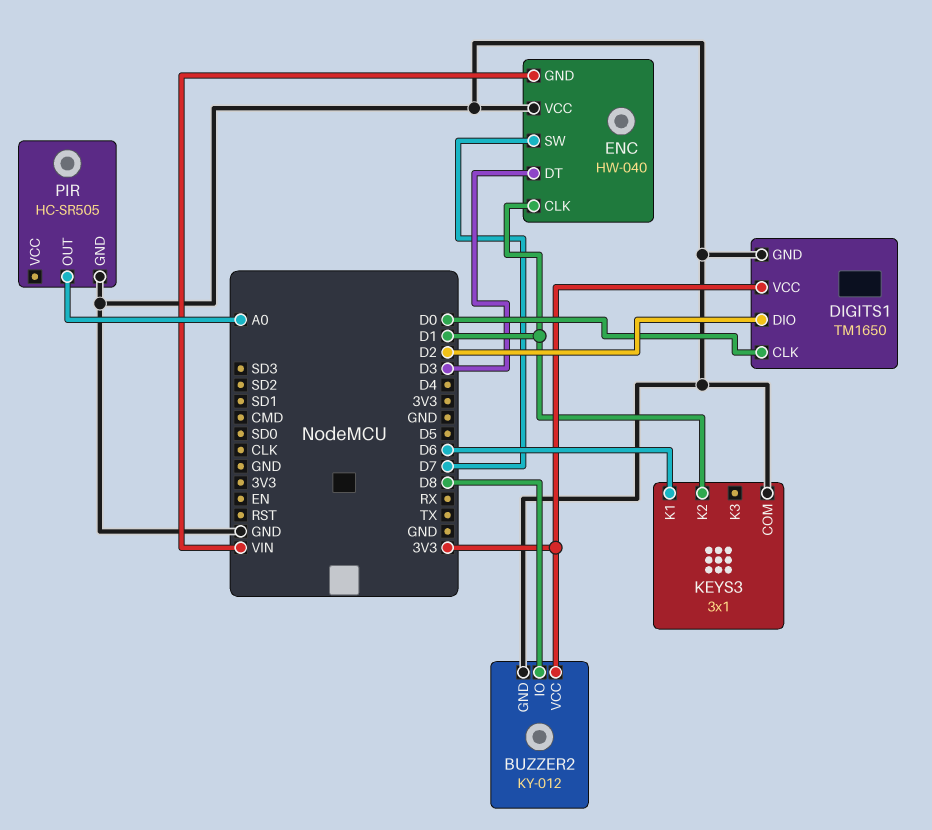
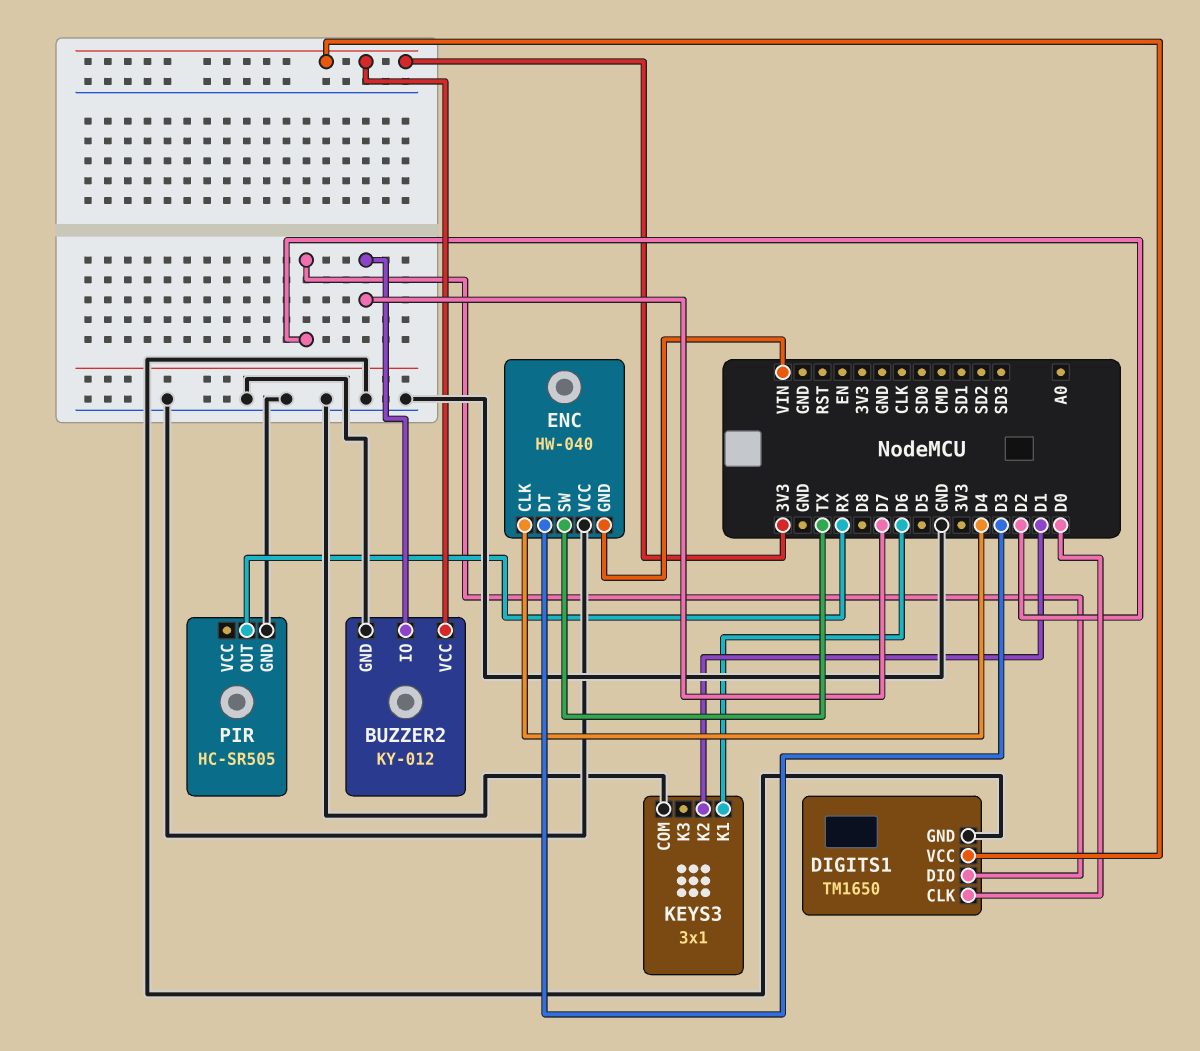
BUZZER2 pin IO: D8 -> D7
ENC pin CLK: D1 -> D4
ENC pin SW: D7 -> TX
PIR pin OUT: A0 -> RX

